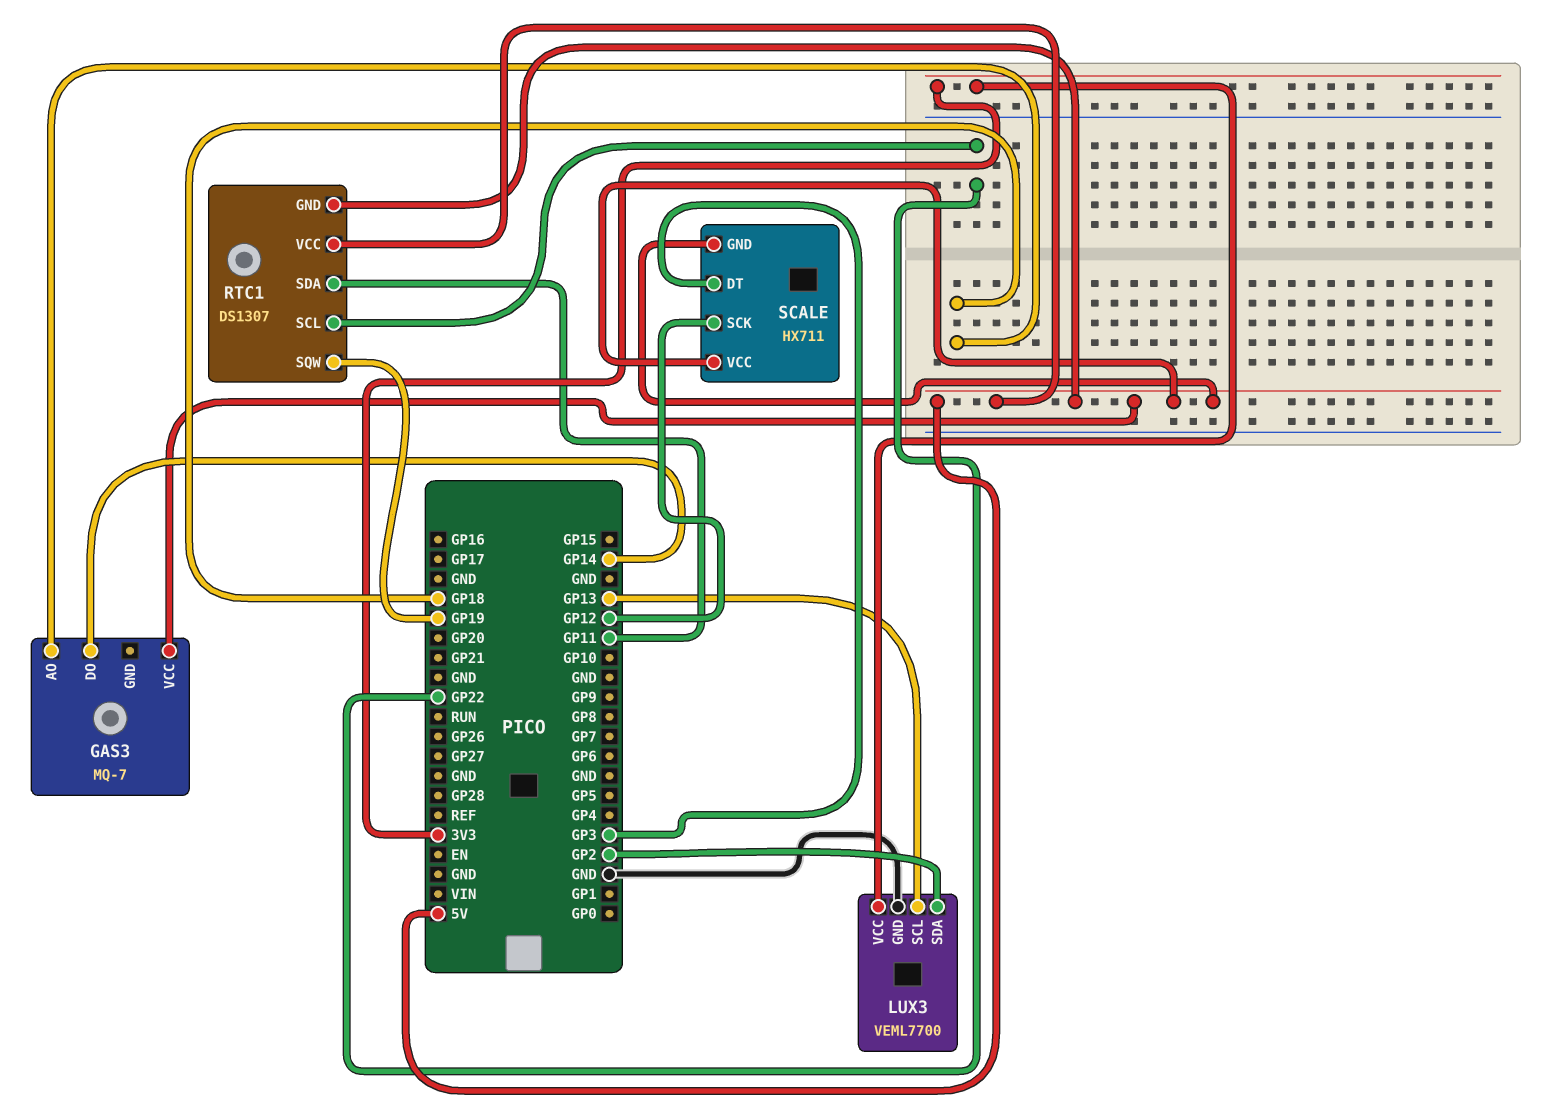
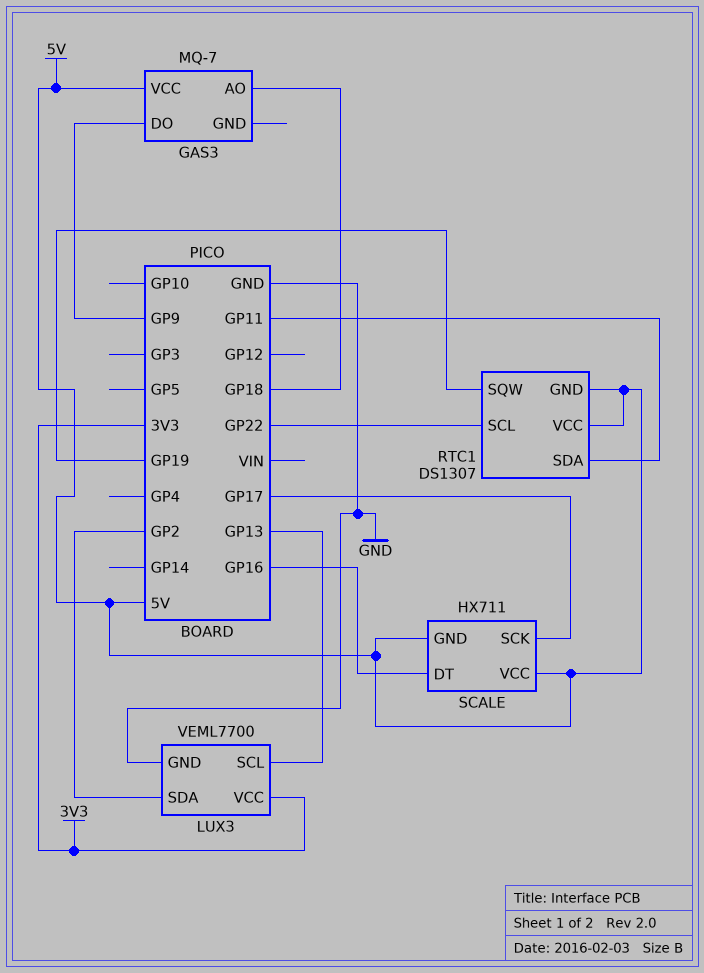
GAS3 pin DO: GP14 -> GP9
SCALE pin DT: GP3 -> GP16
SCALE pin SCK: GP12 -> GP17

